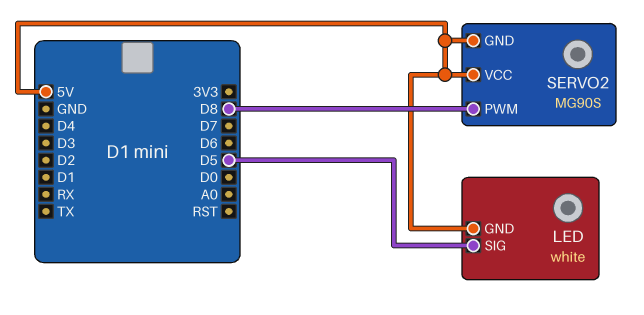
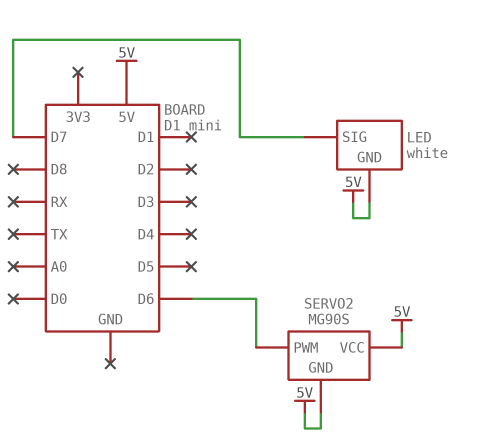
LED pin SIG: D5 -> D7
SERVO2 pin PWM: D8 -> D6

